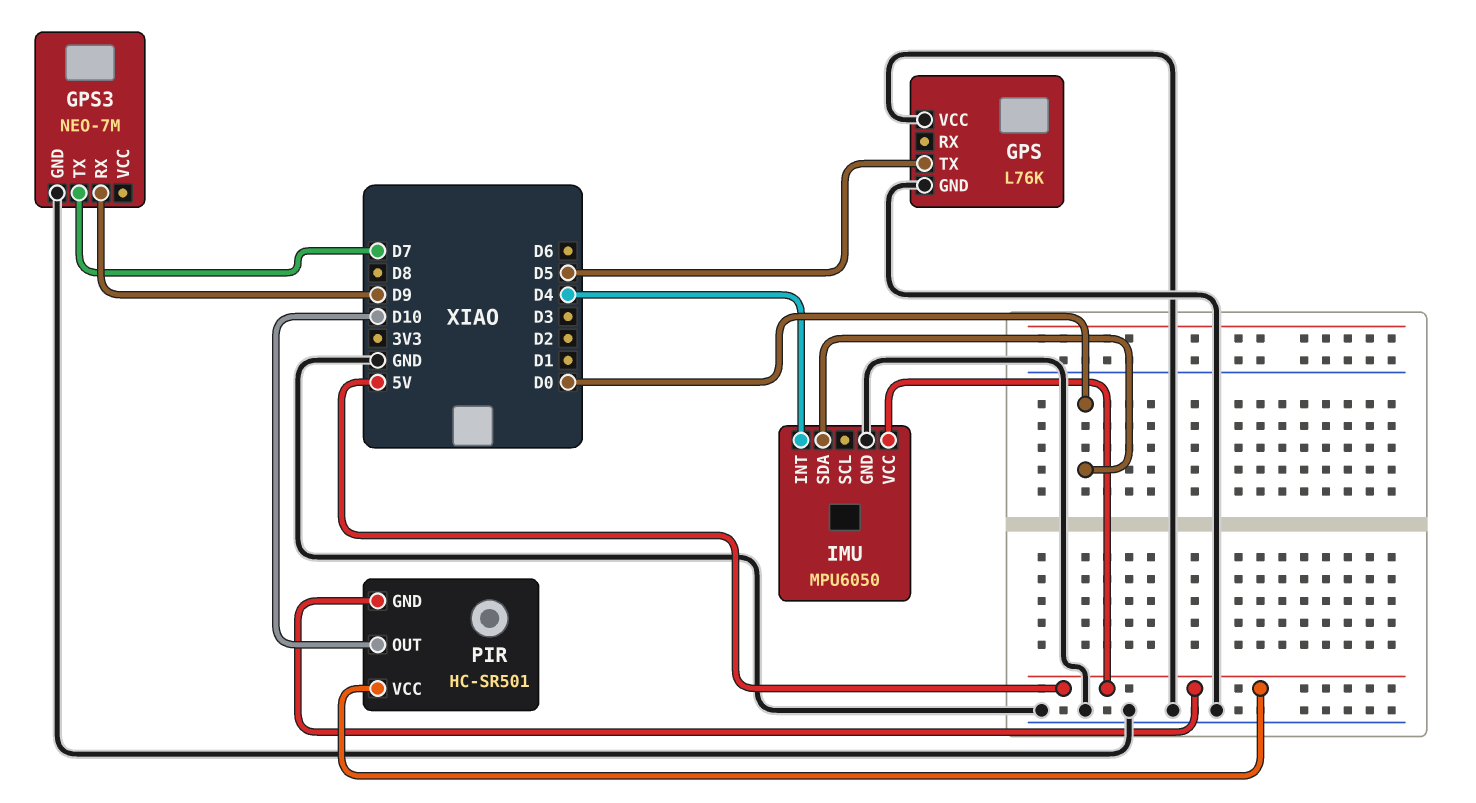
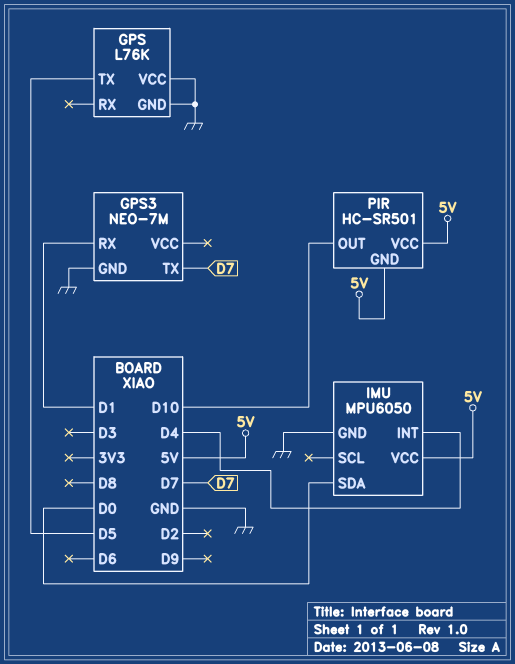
GPS3 pin RX: D9 -> D1

